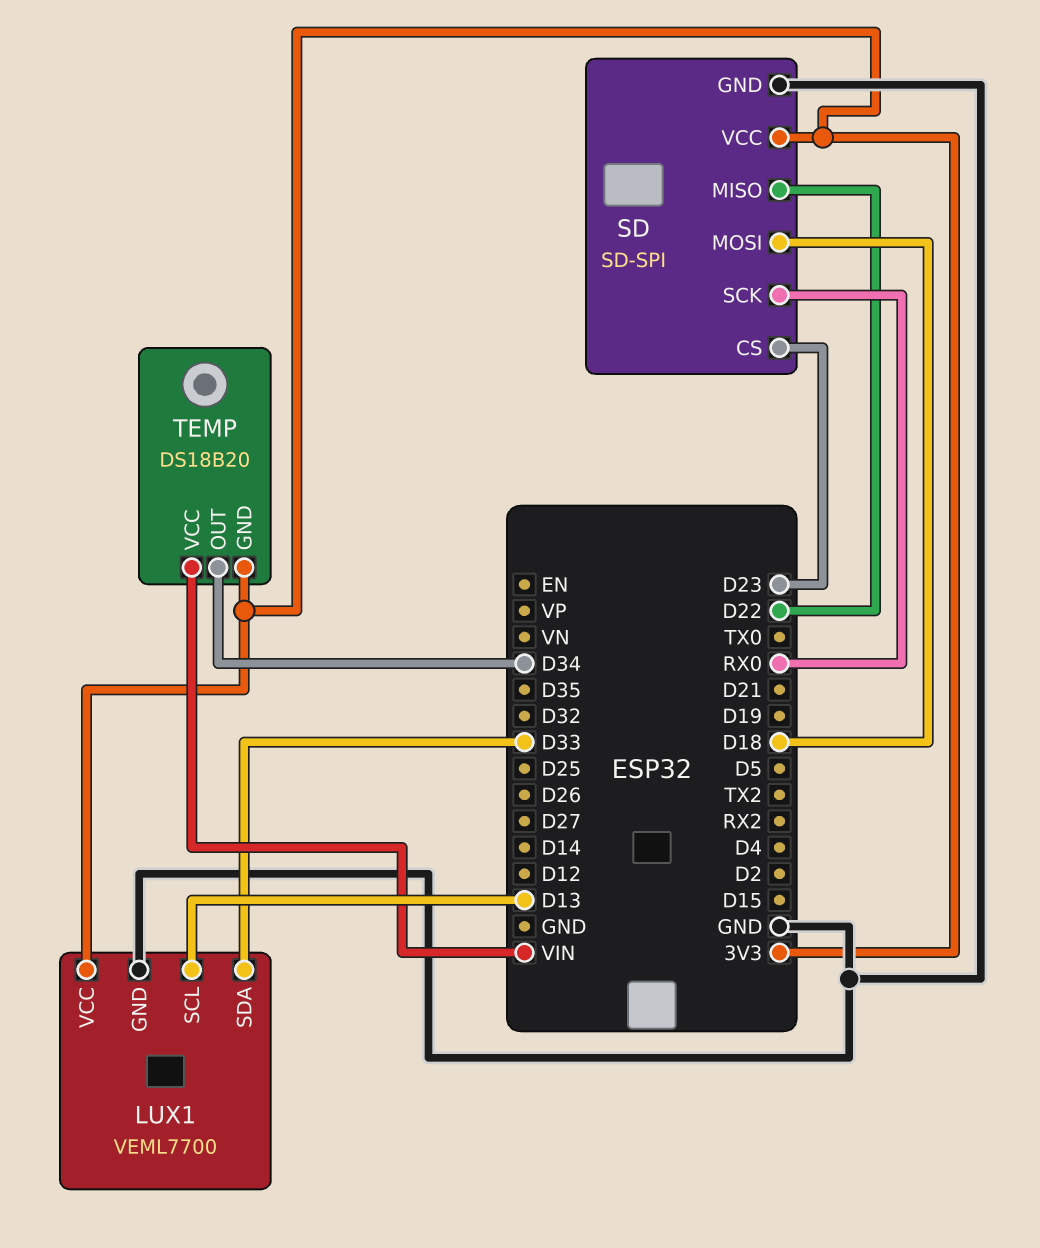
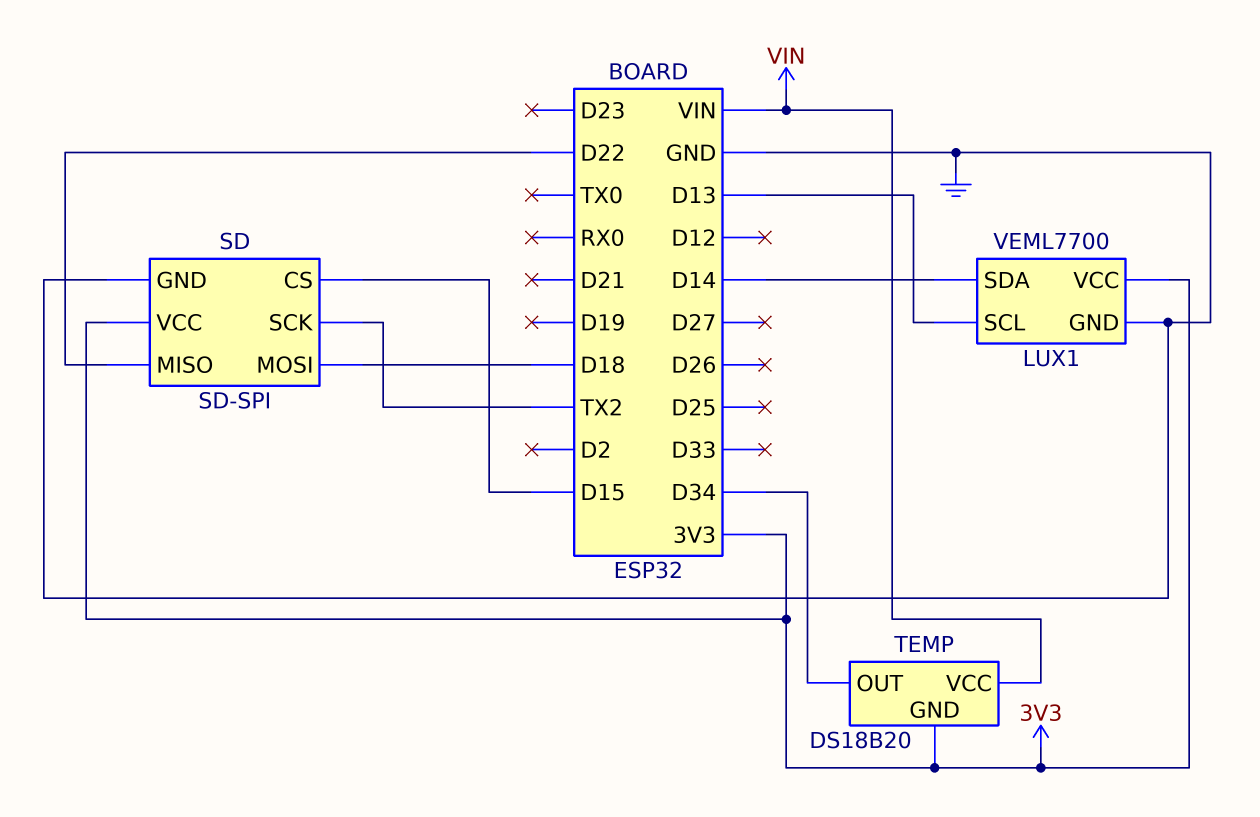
LUX1 pin SDA: D33 -> D14
SD pin CS: D23 -> D15
SD pin SCK: RX0 -> TX2

